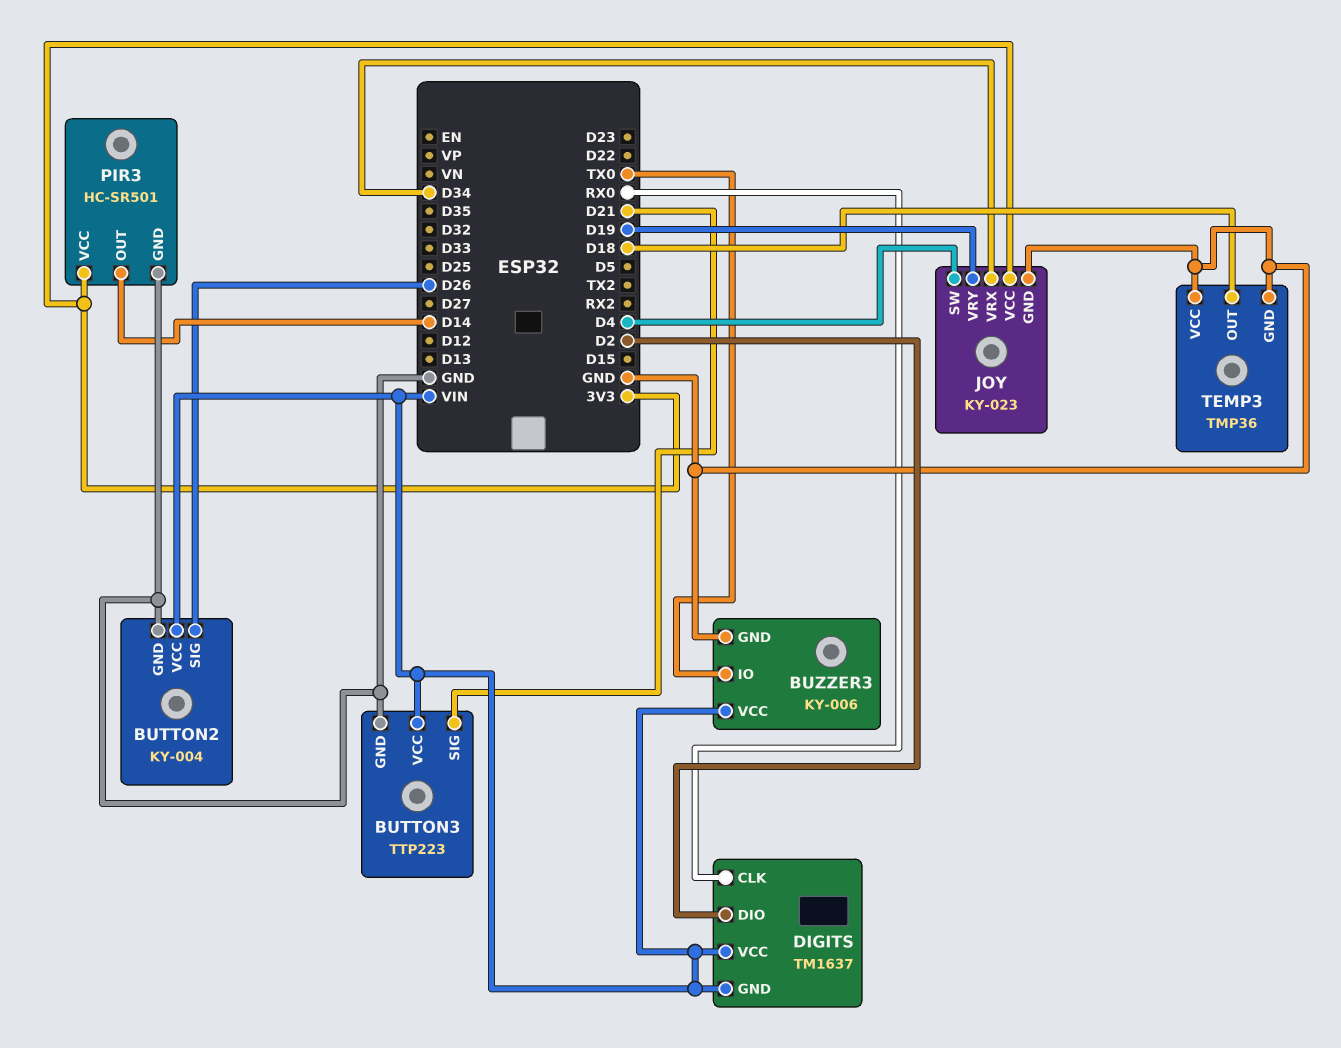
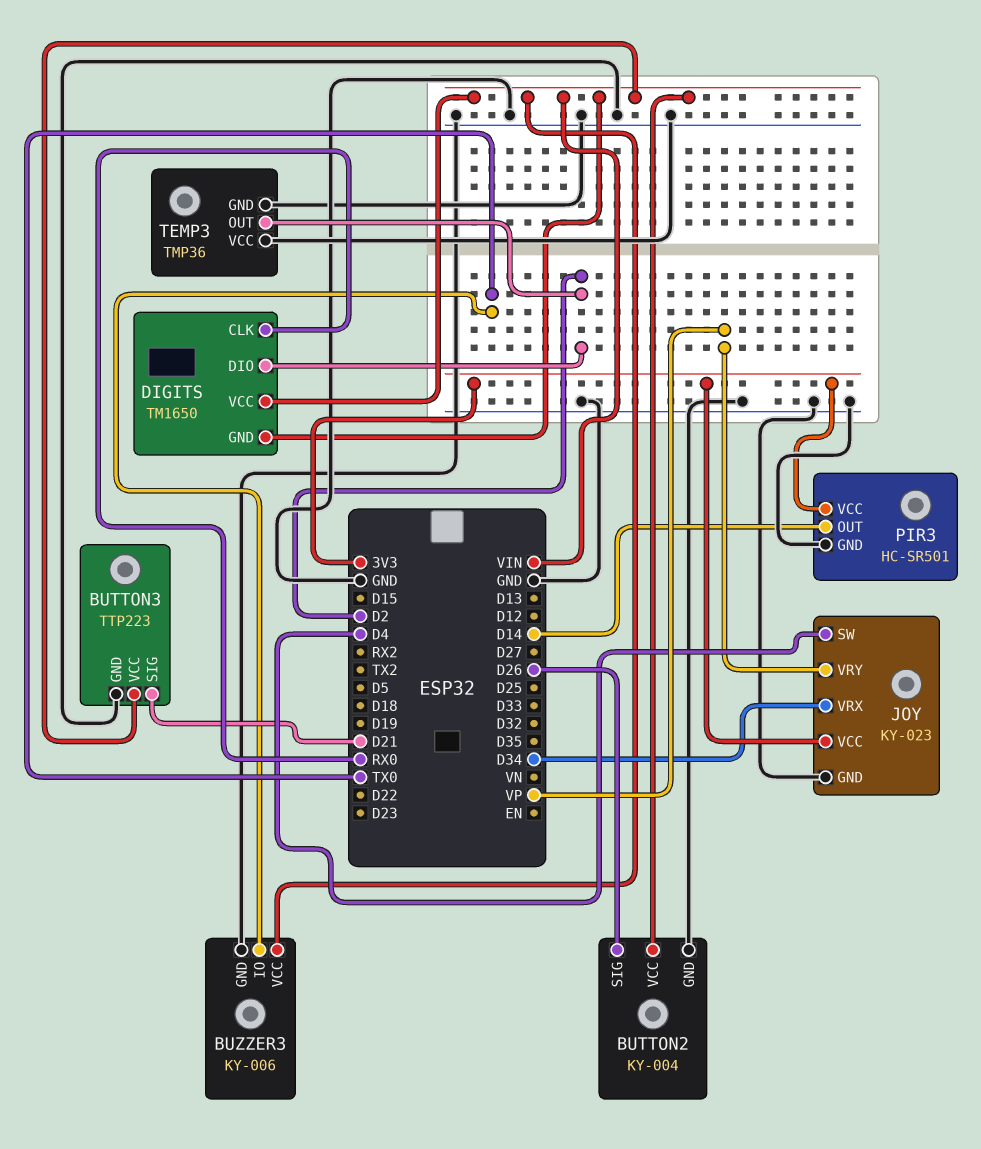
DIGITS: TM1637 -> TM1650
JOY pin VRY: D19 -> VP
TEMP3 pin OUT: D18 -> D2

